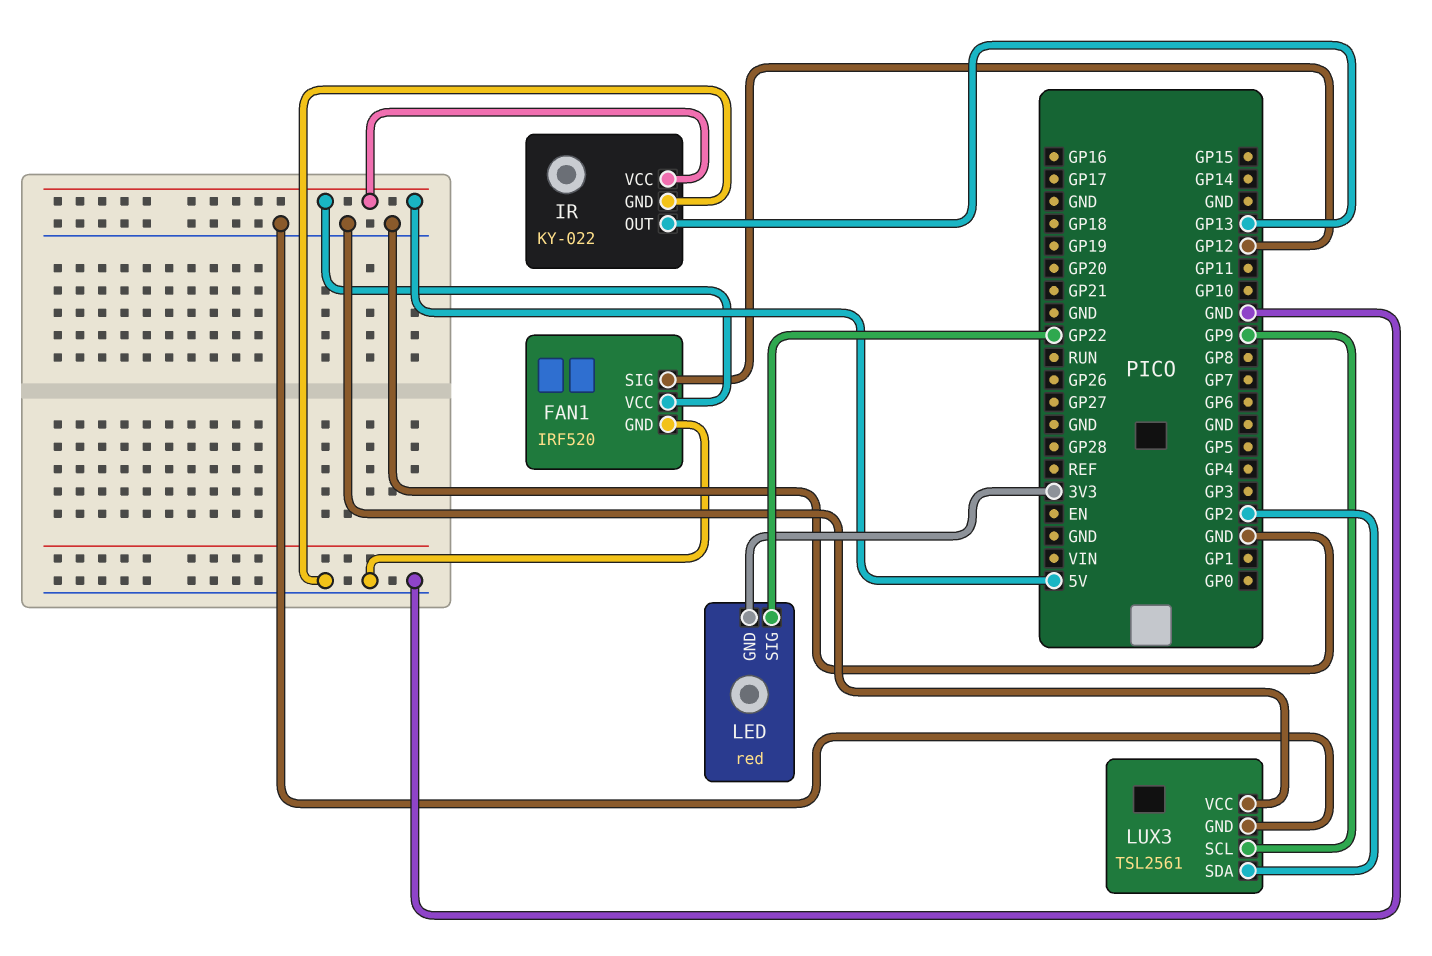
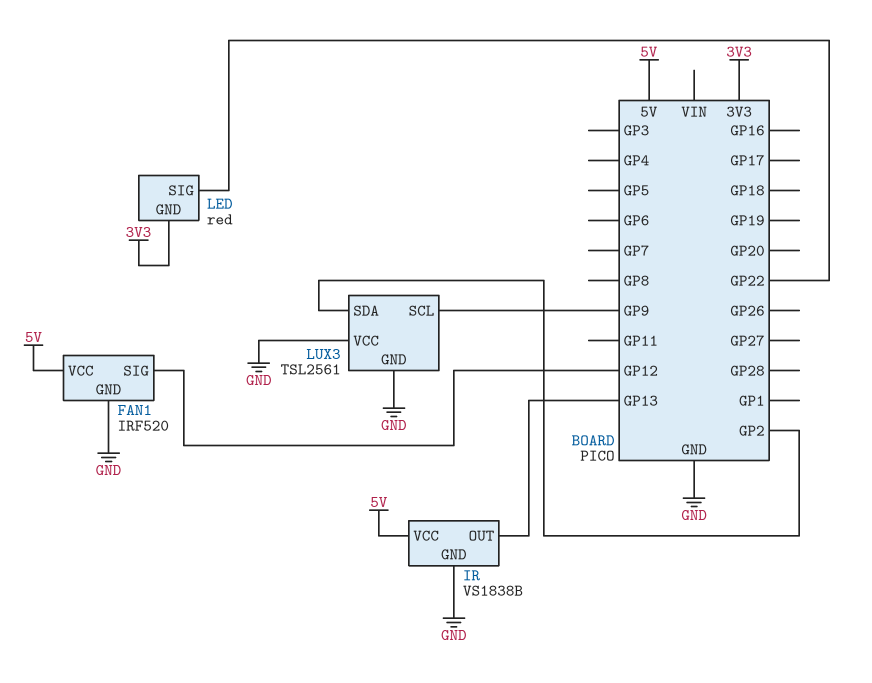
IR: KY-022 -> VS1838B

